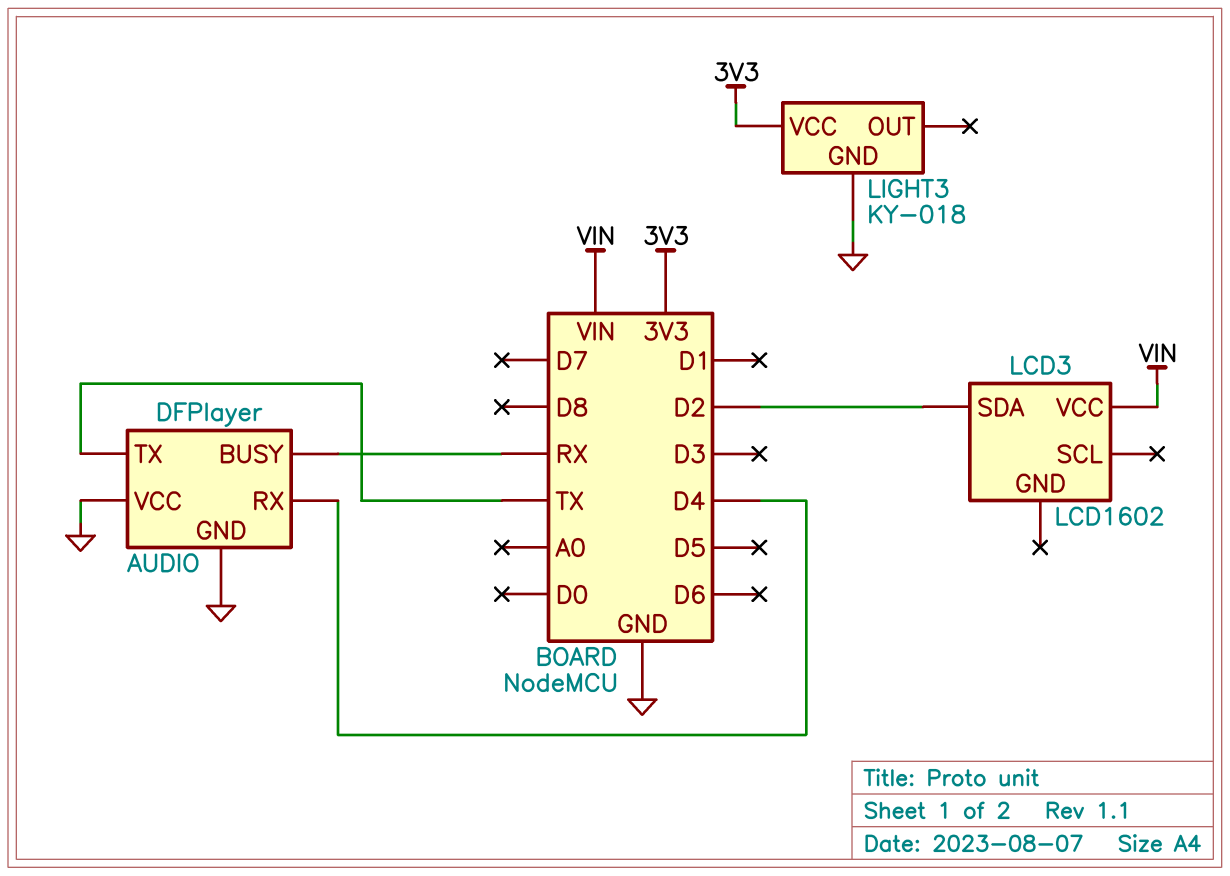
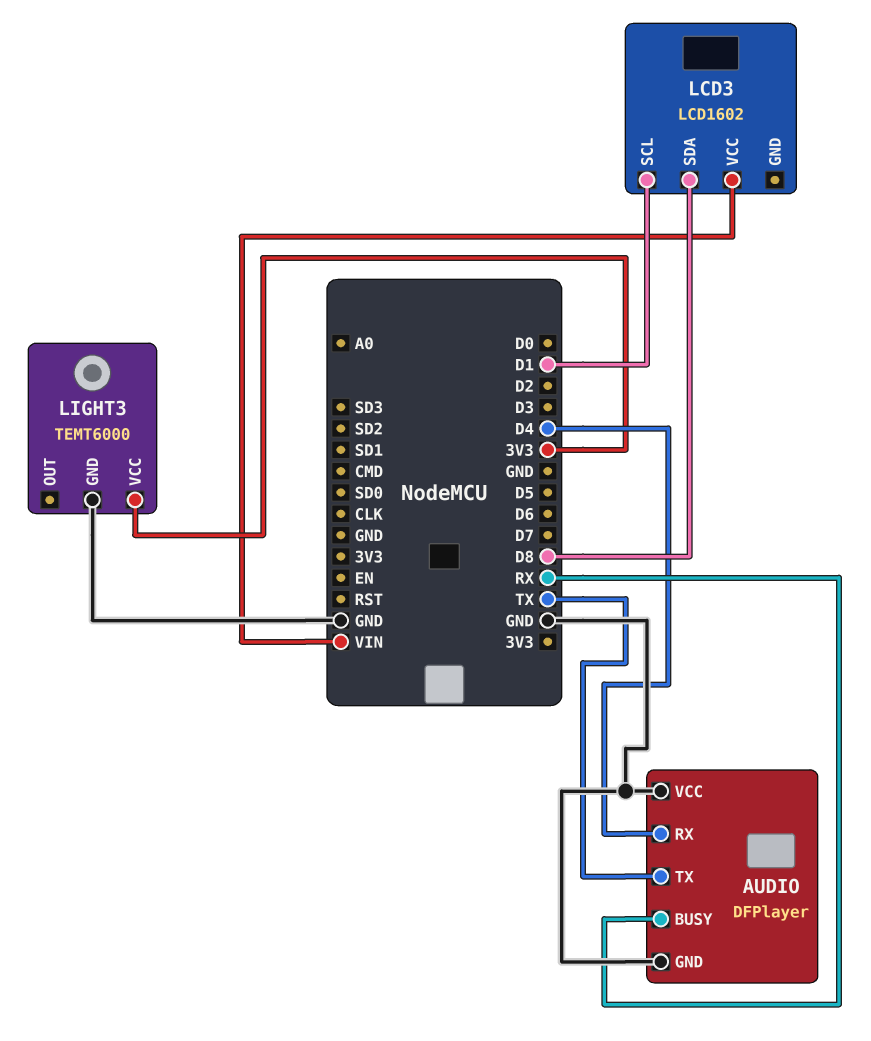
LCD3 pin SCL: none -> D1
LCD3 pin SDA: D2 -> D8
LIGHT3: KY-018 -> TEMT6000

